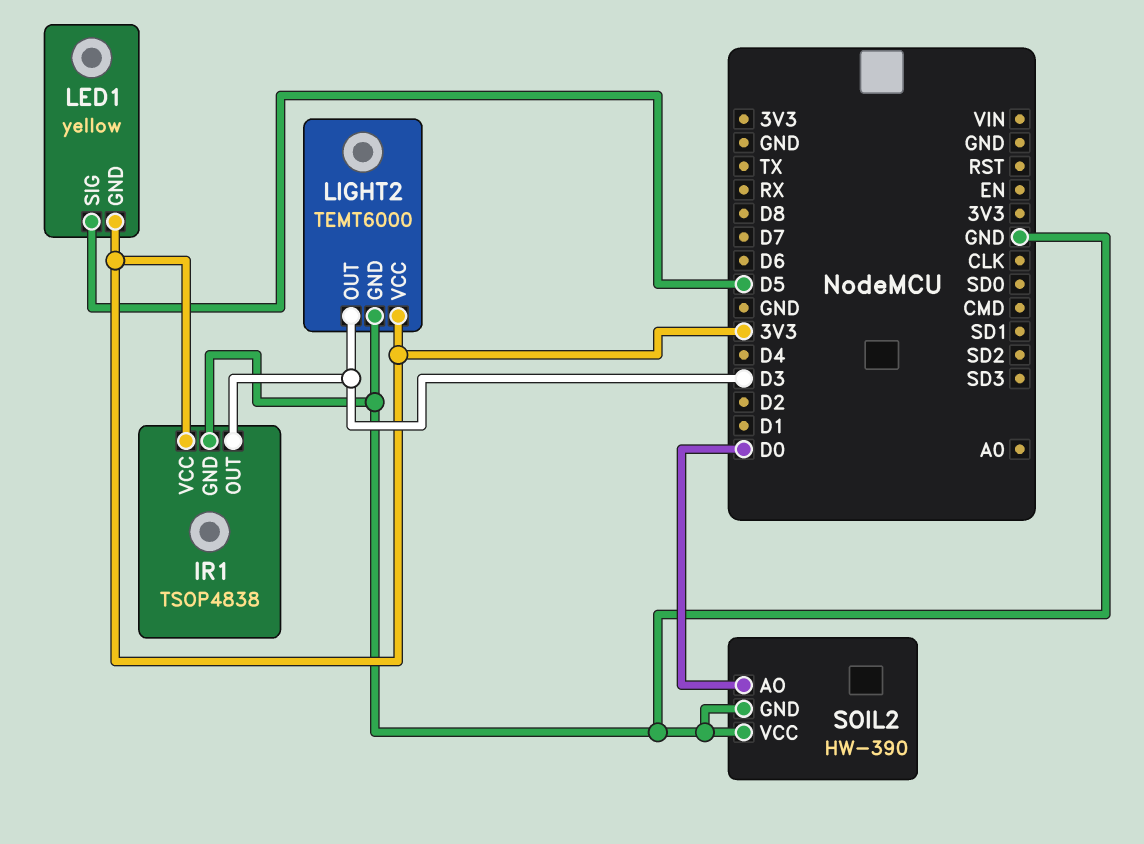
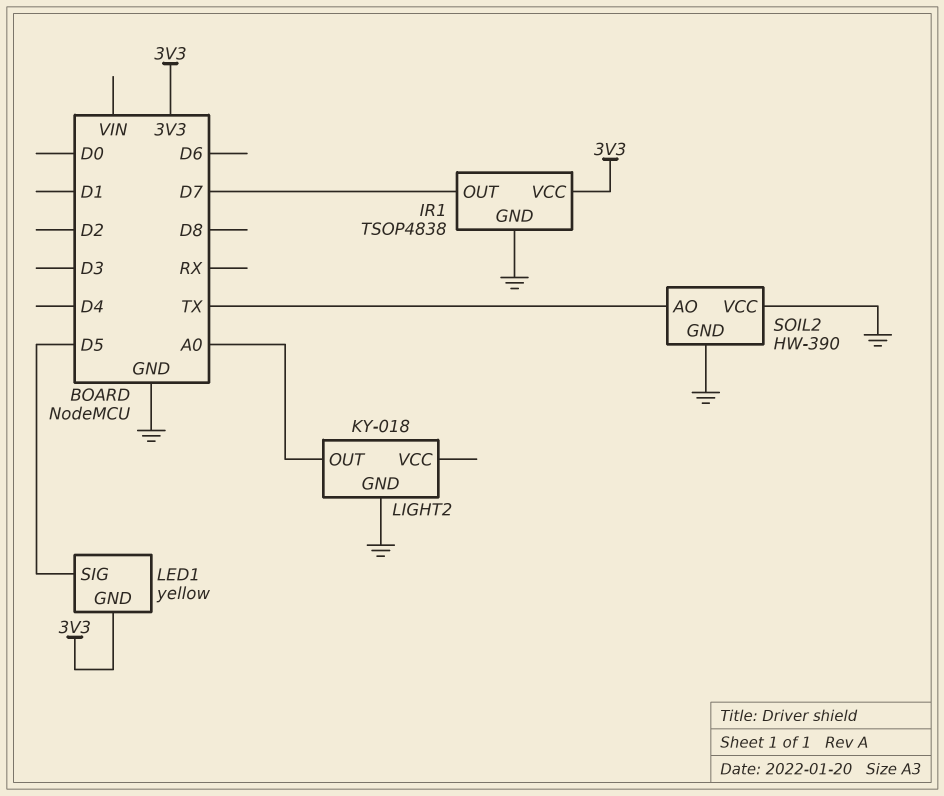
IR1 pin OUT: D3 -> D7
LIGHT2: TEMT6000 -> KY-018
LIGHT2 pin OUT: D3 -> A0
LIGHT2 pin VCC: 3V3 -> none
SOIL2 pin AO: D0 -> TX

